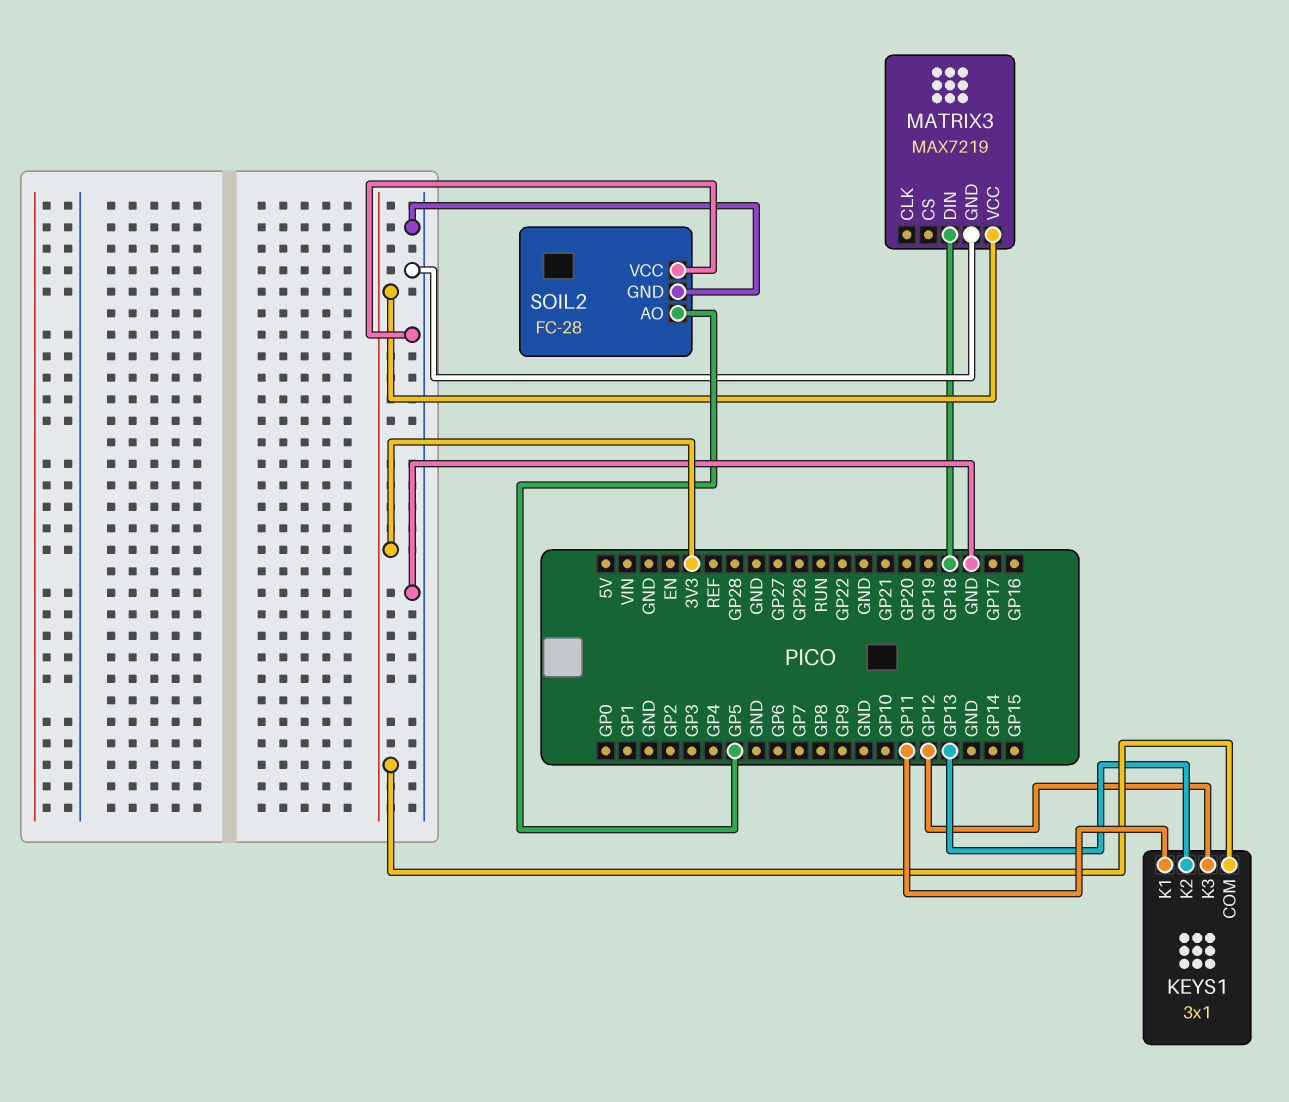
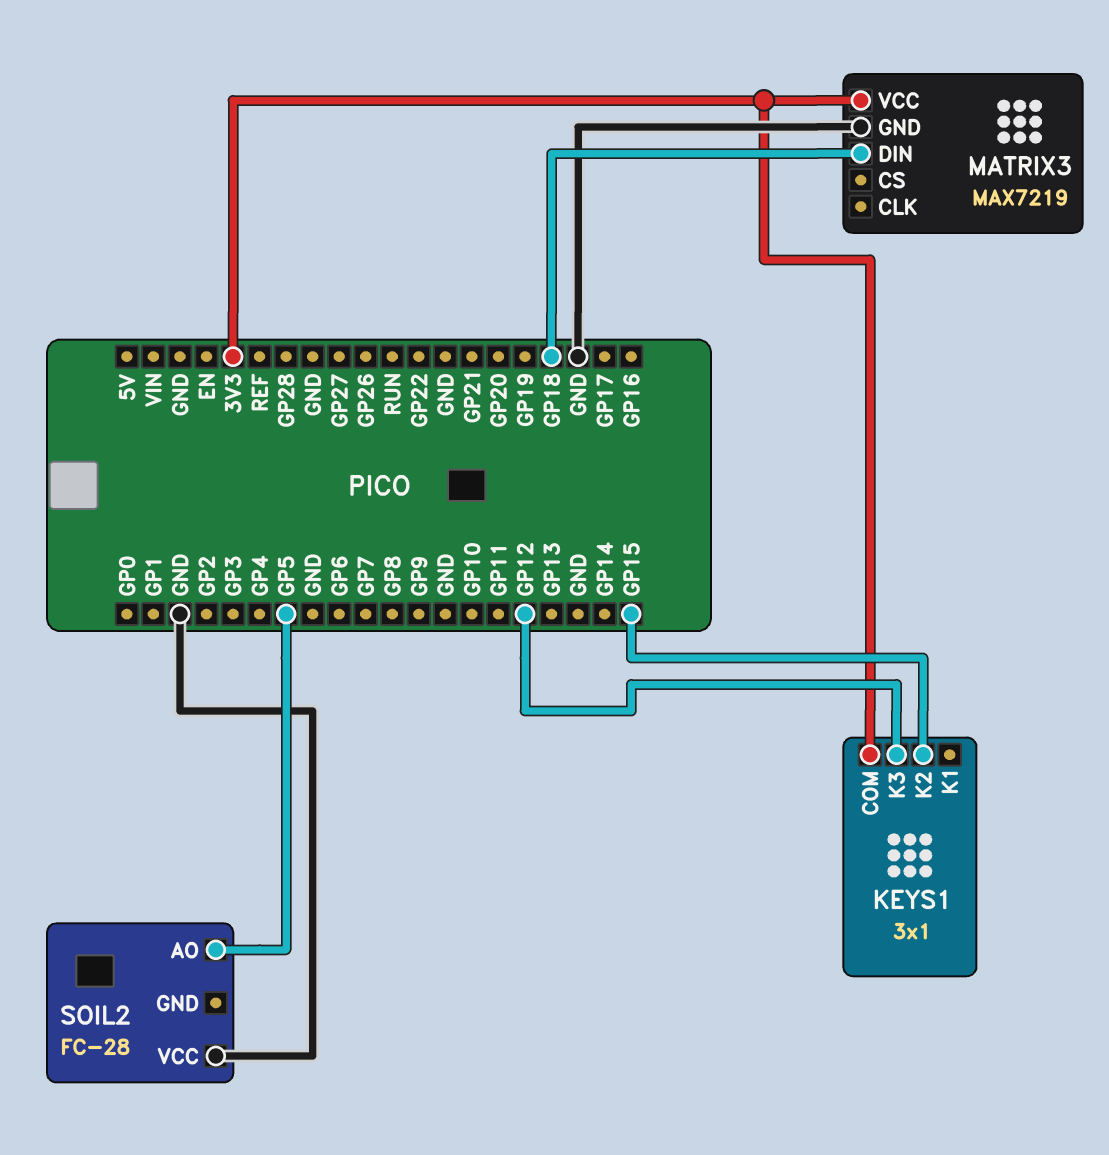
KEYS1 pin K1: GP11 -> none
KEYS1 pin K2: GP13 -> GP15
SOIL2 pin GND: GND -> none

